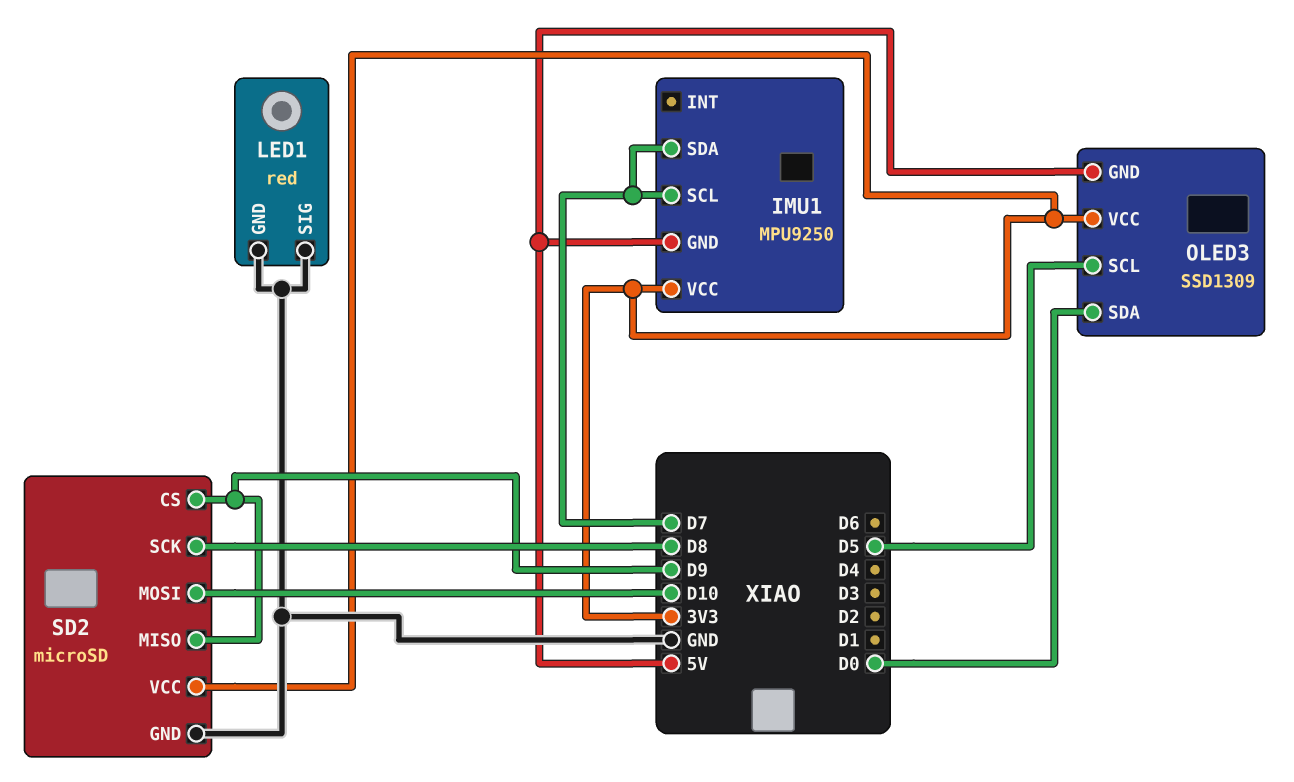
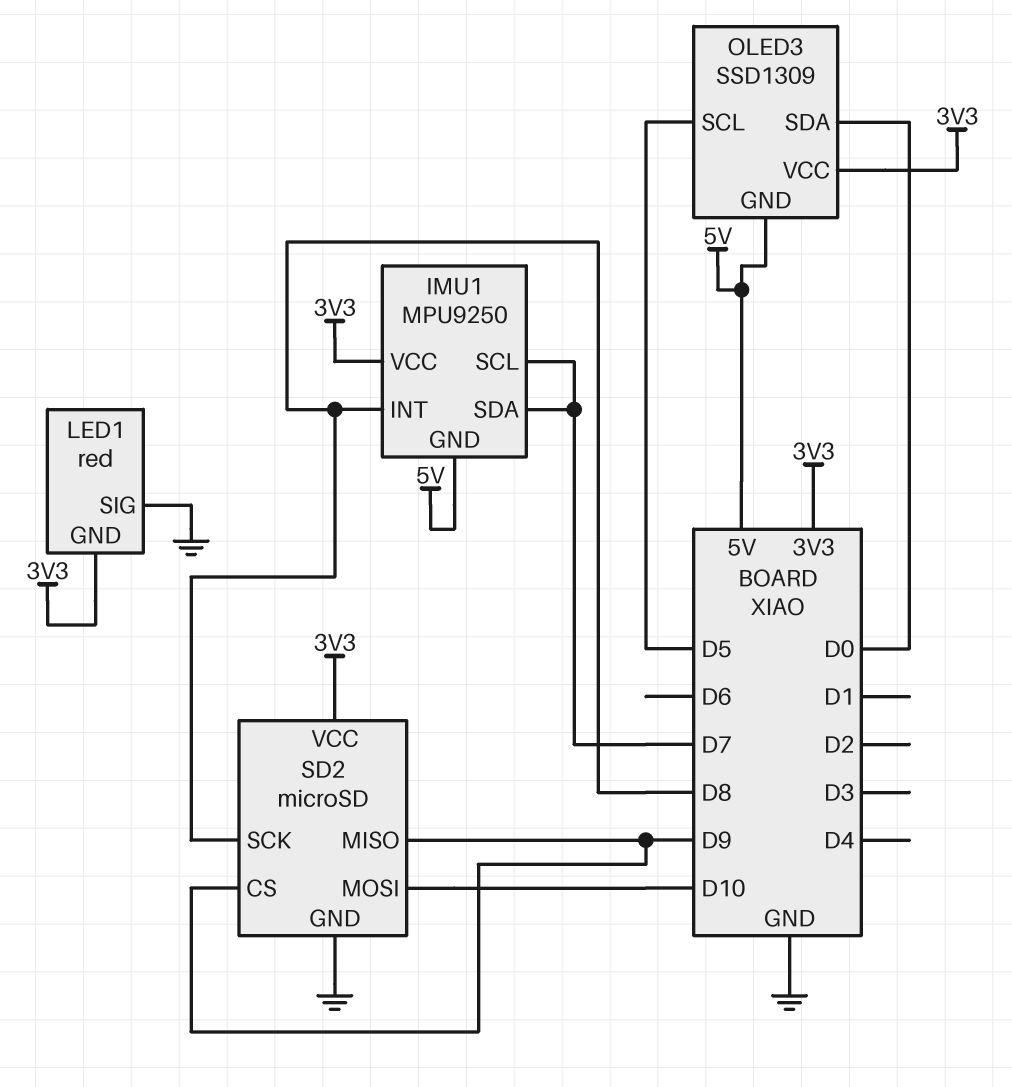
IMU1 pin INT: none -> D8
LED1 pin GND: GND -> 3V3

